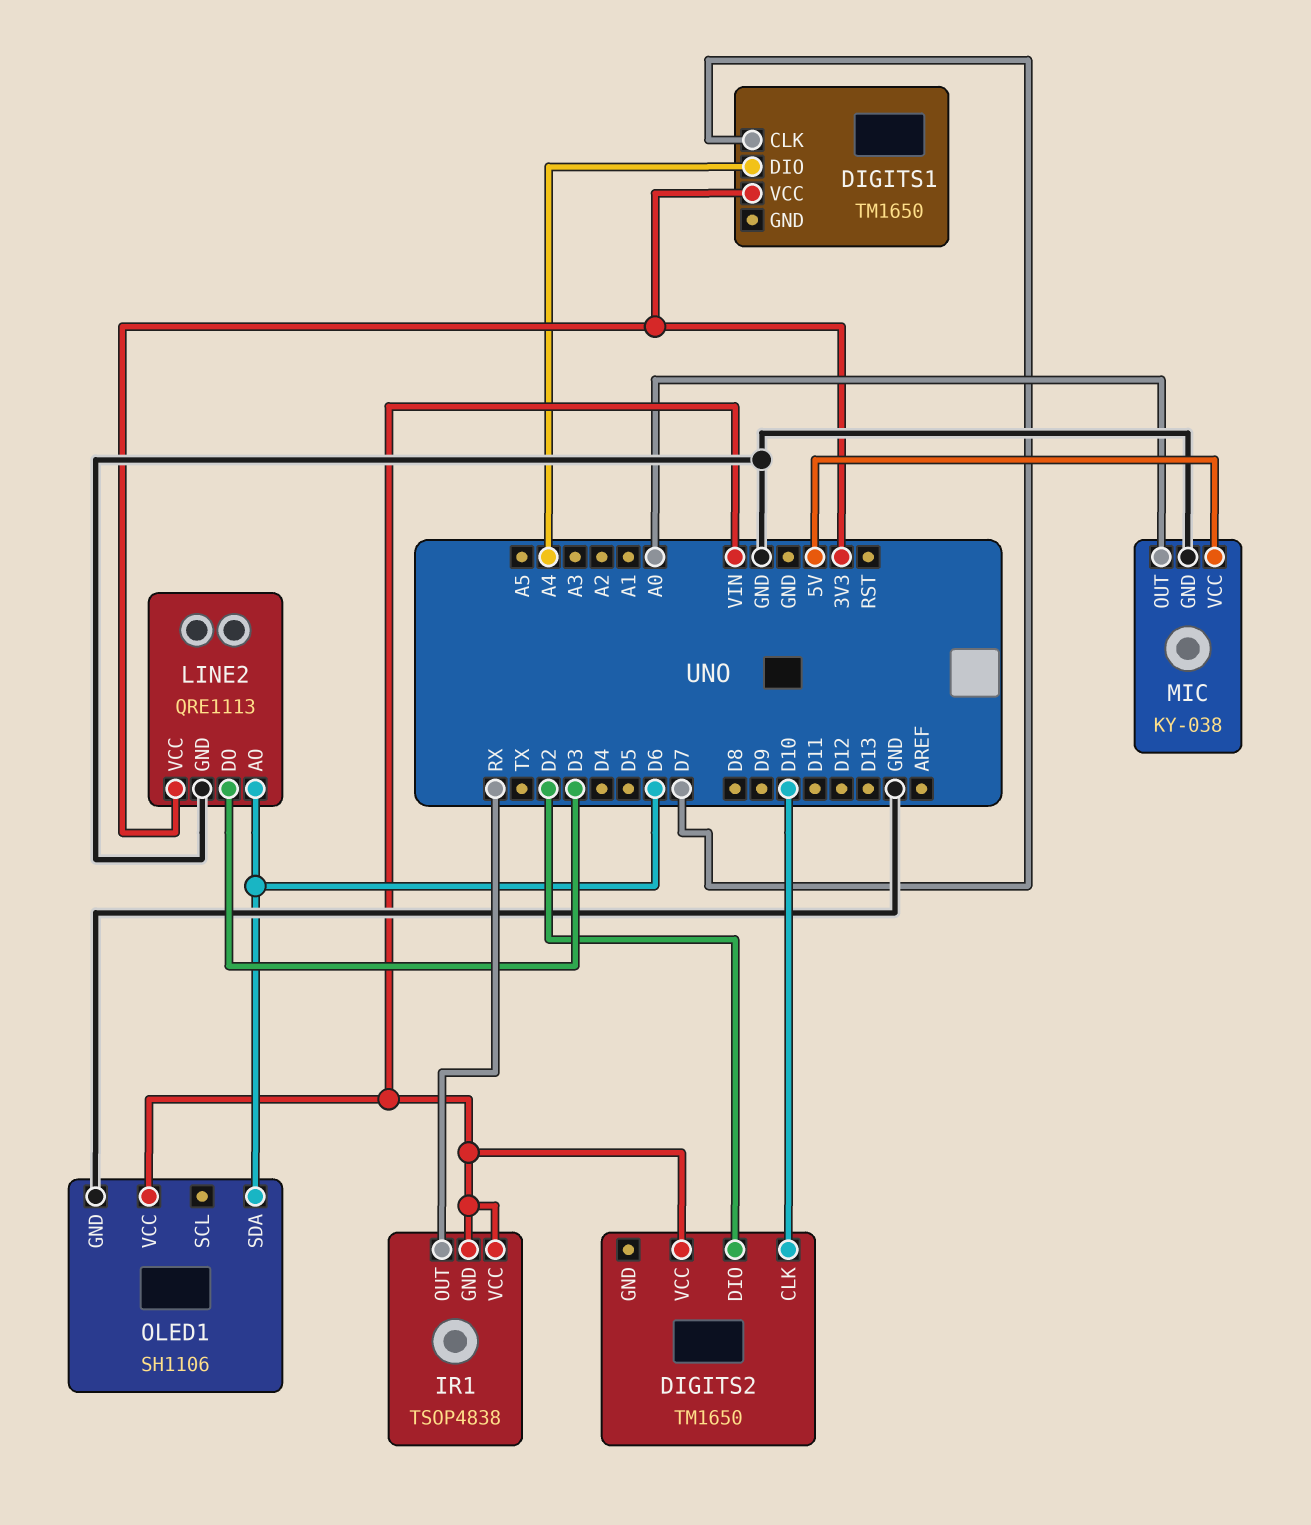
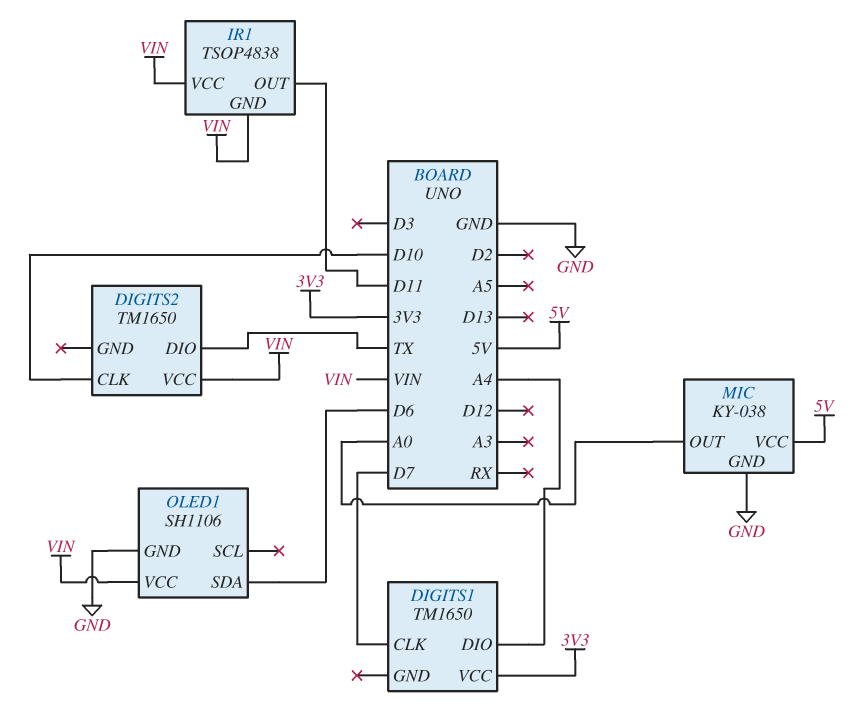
DIGITS2 pin DIO: D2 -> TX
IR1 pin OUT: RX -> D11
LINE2: QRE1113 -> none
LINE2 pin AO: D6 -> none
LINE2 pin DO: D3 -> none
LINE2 pin GND: GND -> none
LINE2 pin VCC: 3V3 -> none

